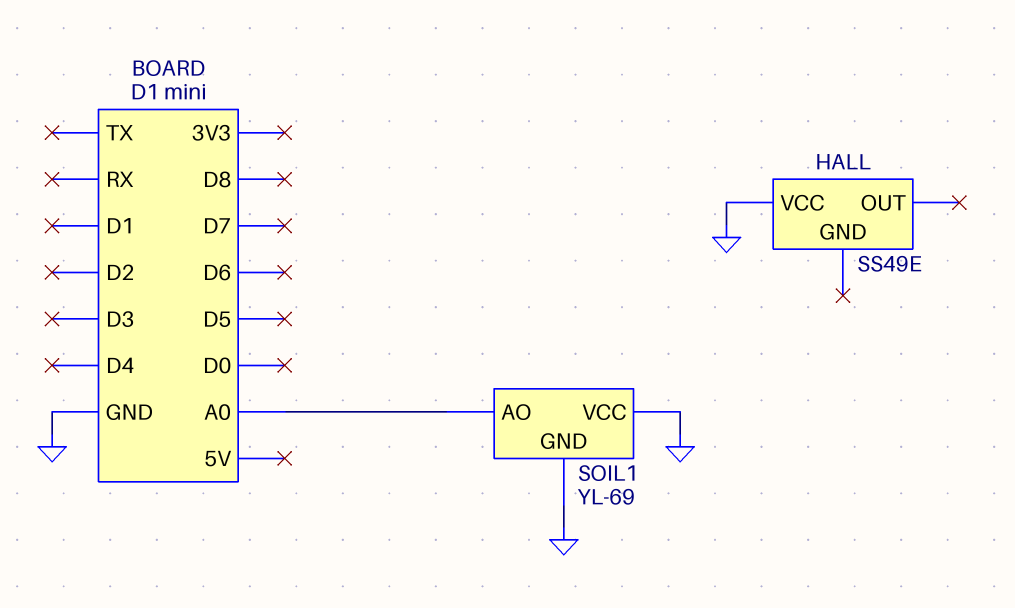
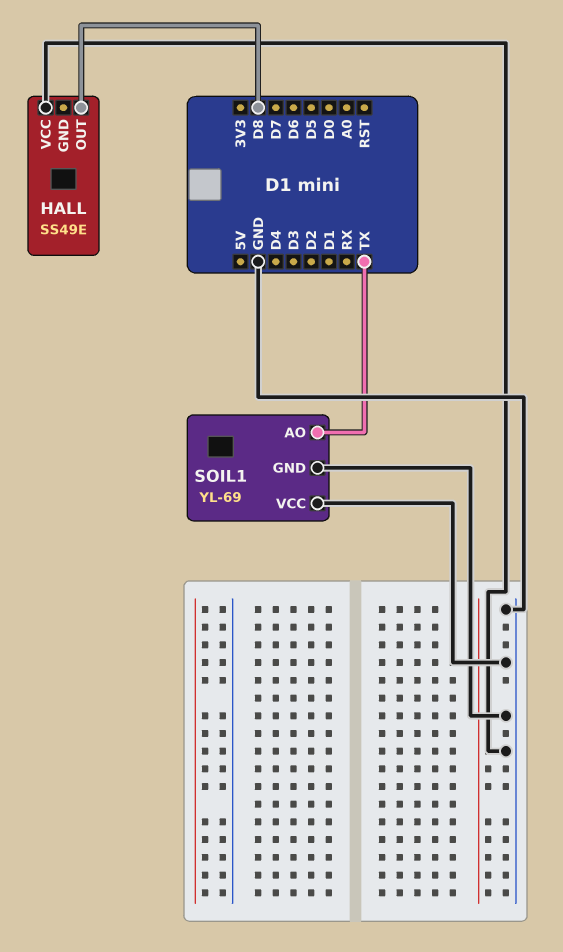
HALL pin OUT: none -> D8
SOIL1 pin AO: A0 -> TX

